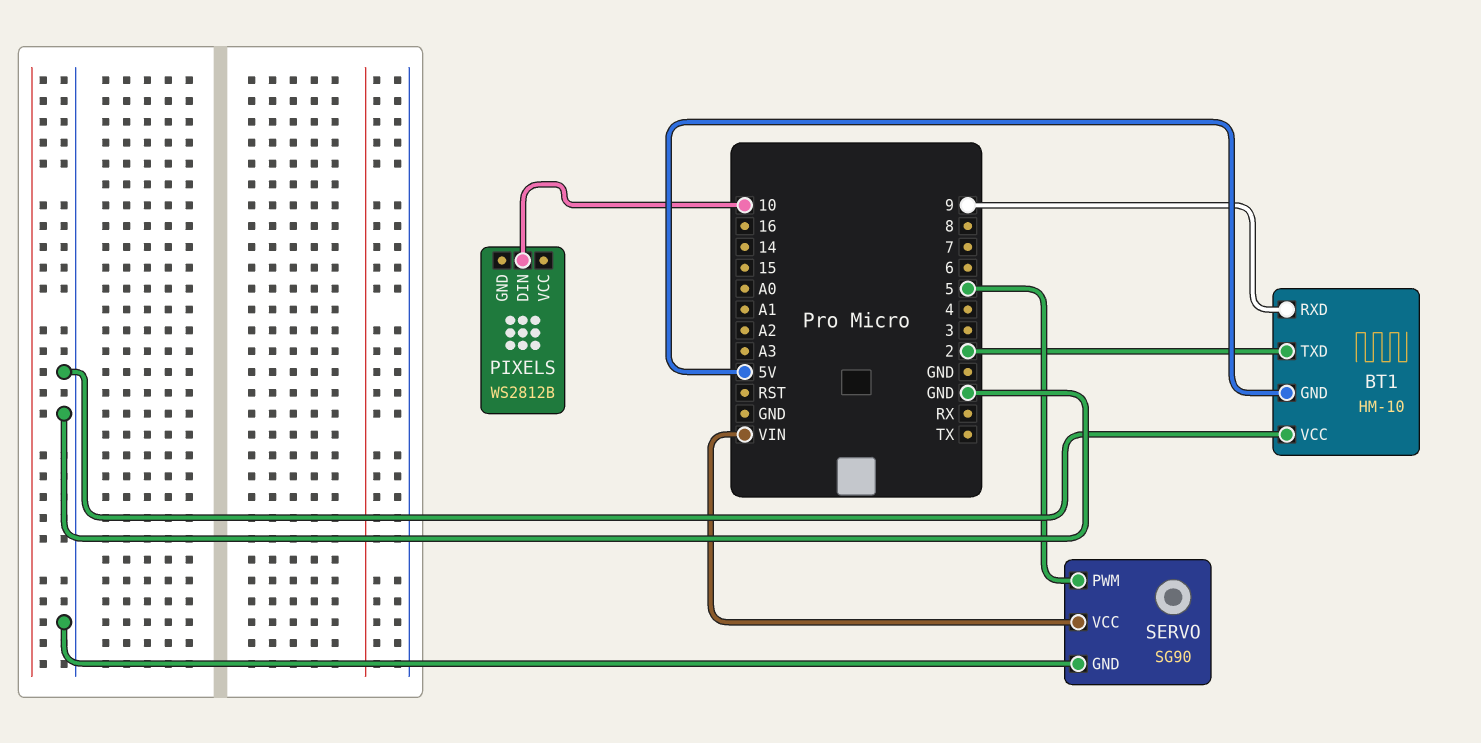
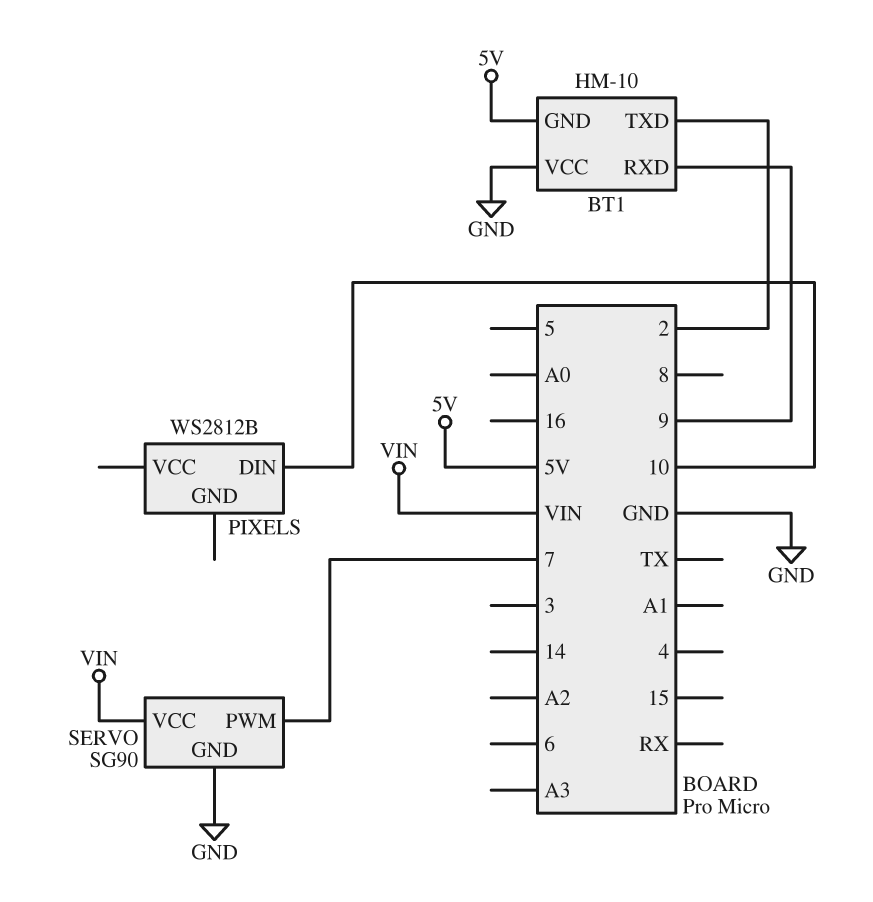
SERVO pin PWM: 5 -> 7

